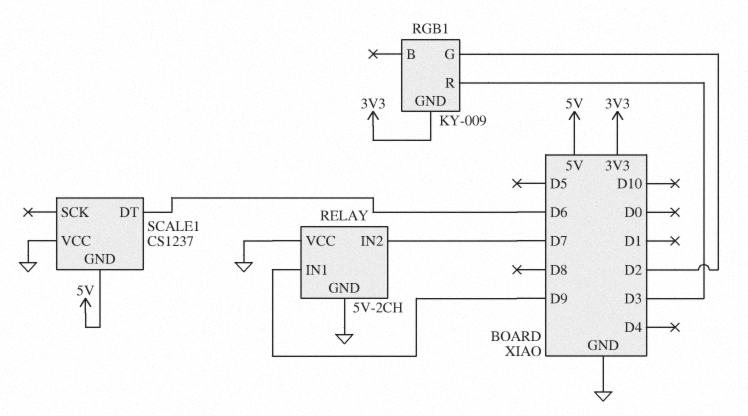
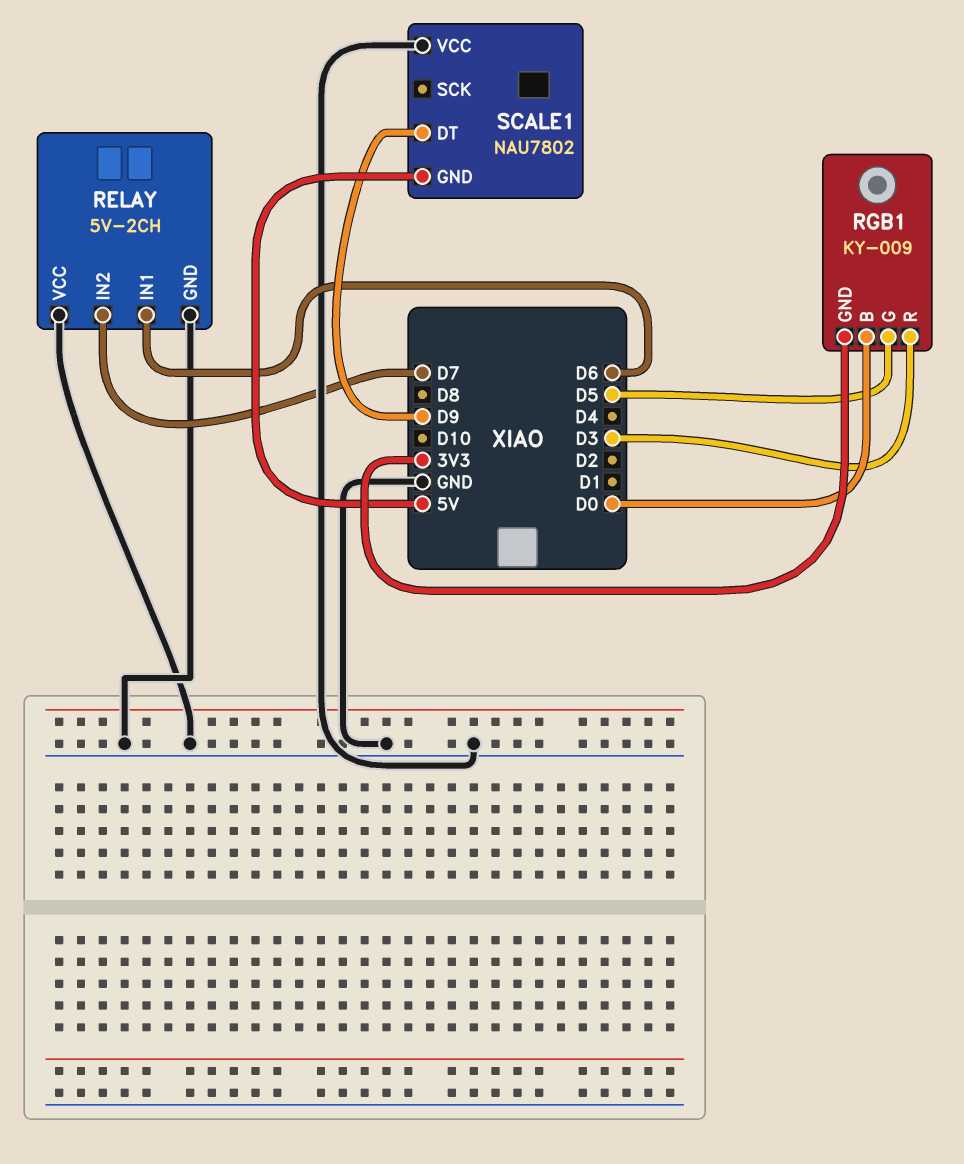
RELAY pin IN1: D9 -> D6
RGB1 pin B: none -> D0
RGB1 pin G: D2 -> D5
SCALE1: CS1237 -> NAU7802
SCALE1 pin DT: D6 -> D9

